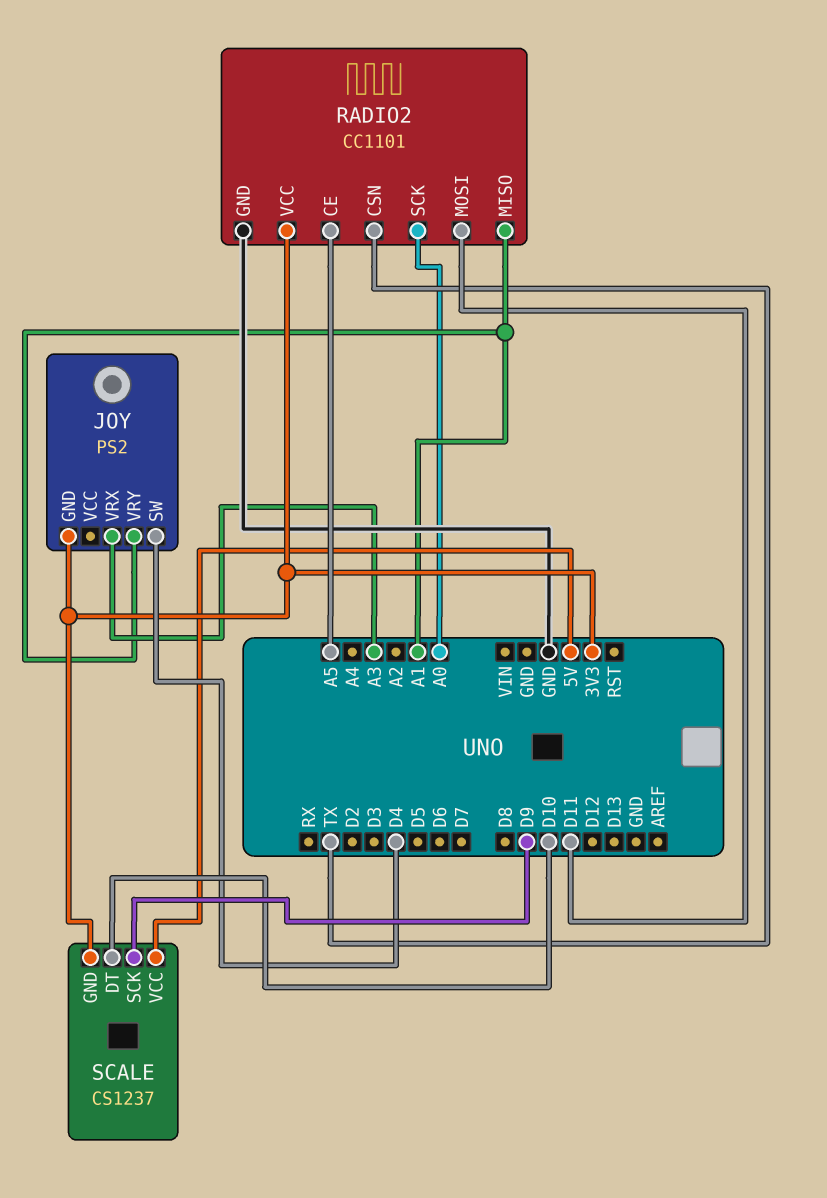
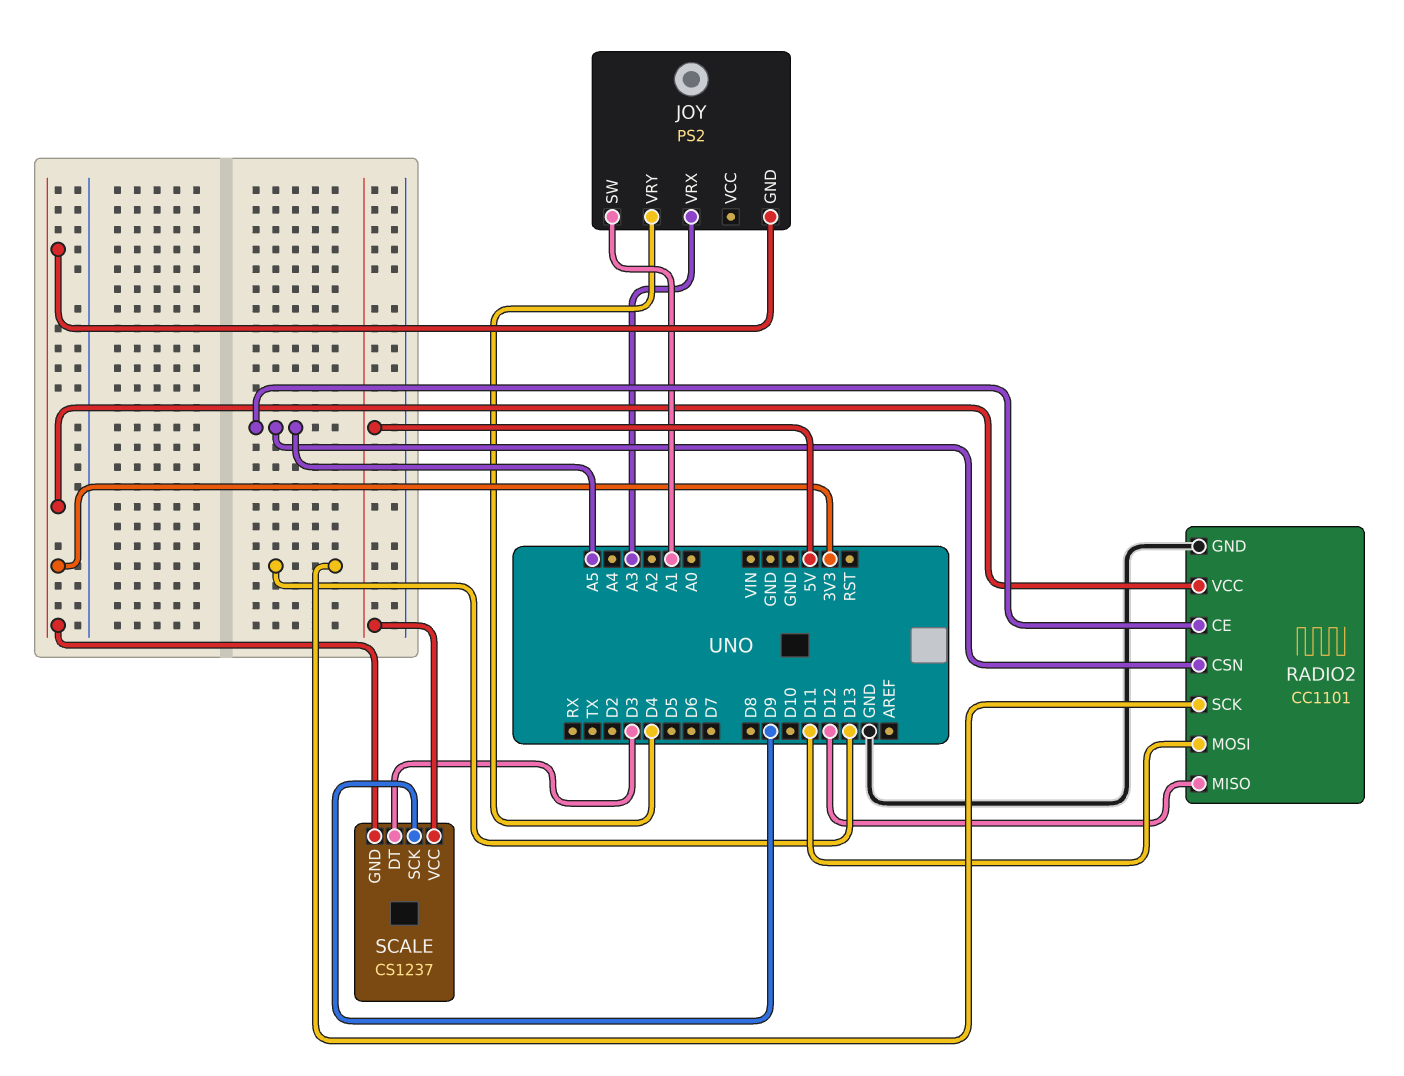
JOY pin SW: D4 -> A1
JOY pin VRY: A1 -> D4
RADIO2 pin CSN: TX -> A5
RADIO2 pin MISO: A1 -> D12
RADIO2 pin SCK: A0 -> D13
SCALE pin DT: D10 -> D3

